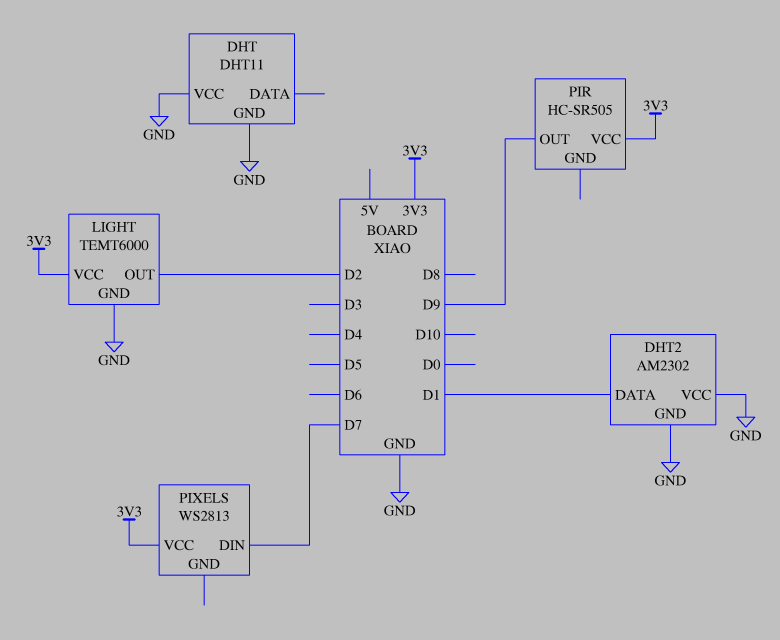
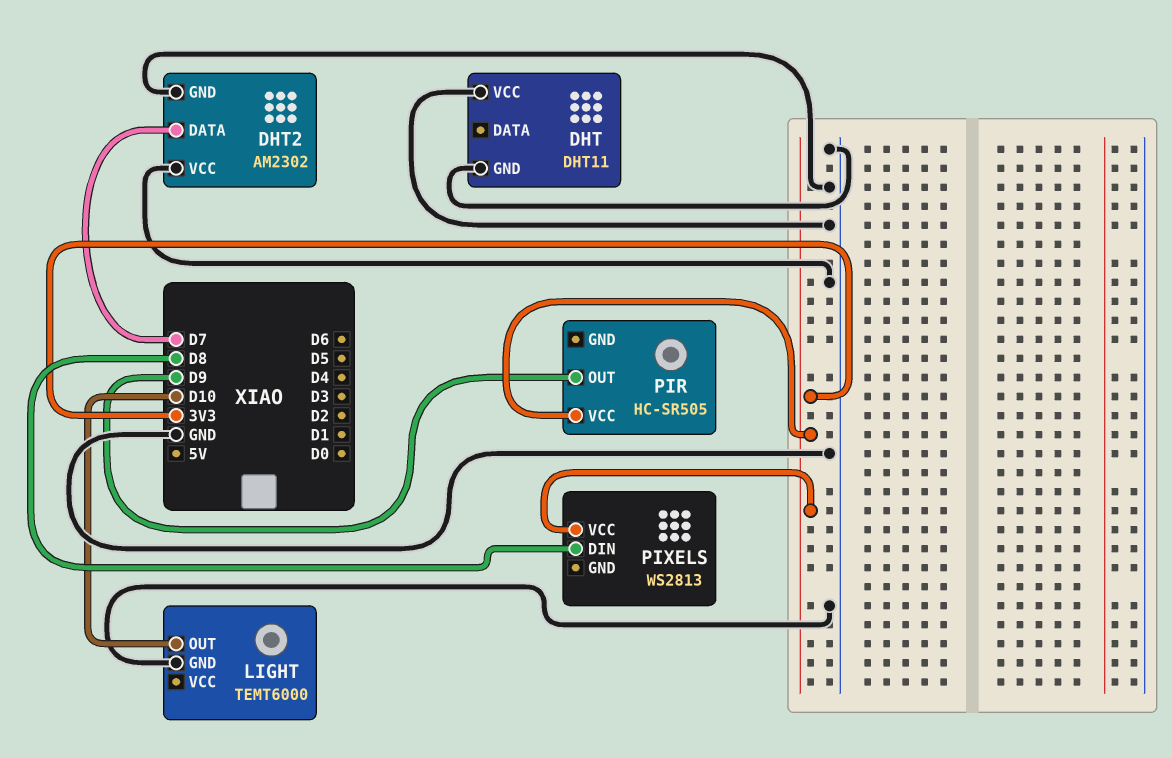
DHT2 pin DATA: D1 -> D7
LIGHT pin OUT: D2 -> D10
LIGHT pin VCC: 3V3 -> none
PIXELS pin DIN: D7 -> D8

